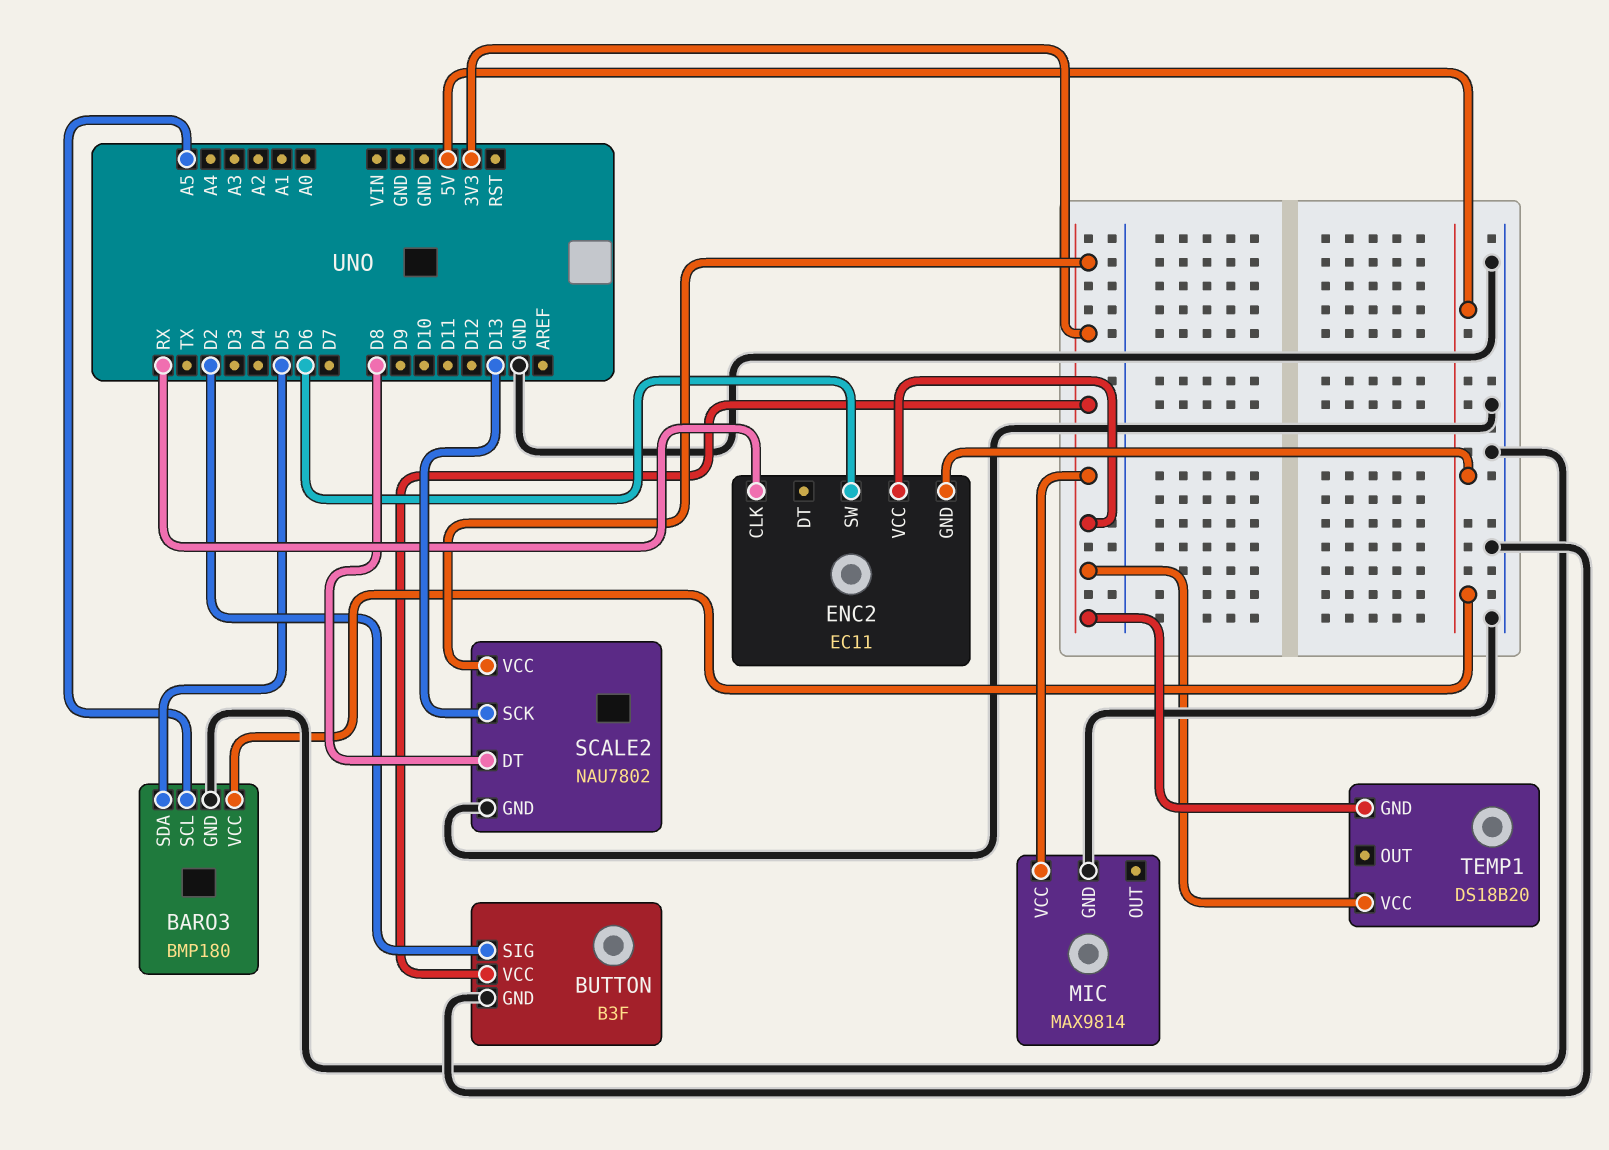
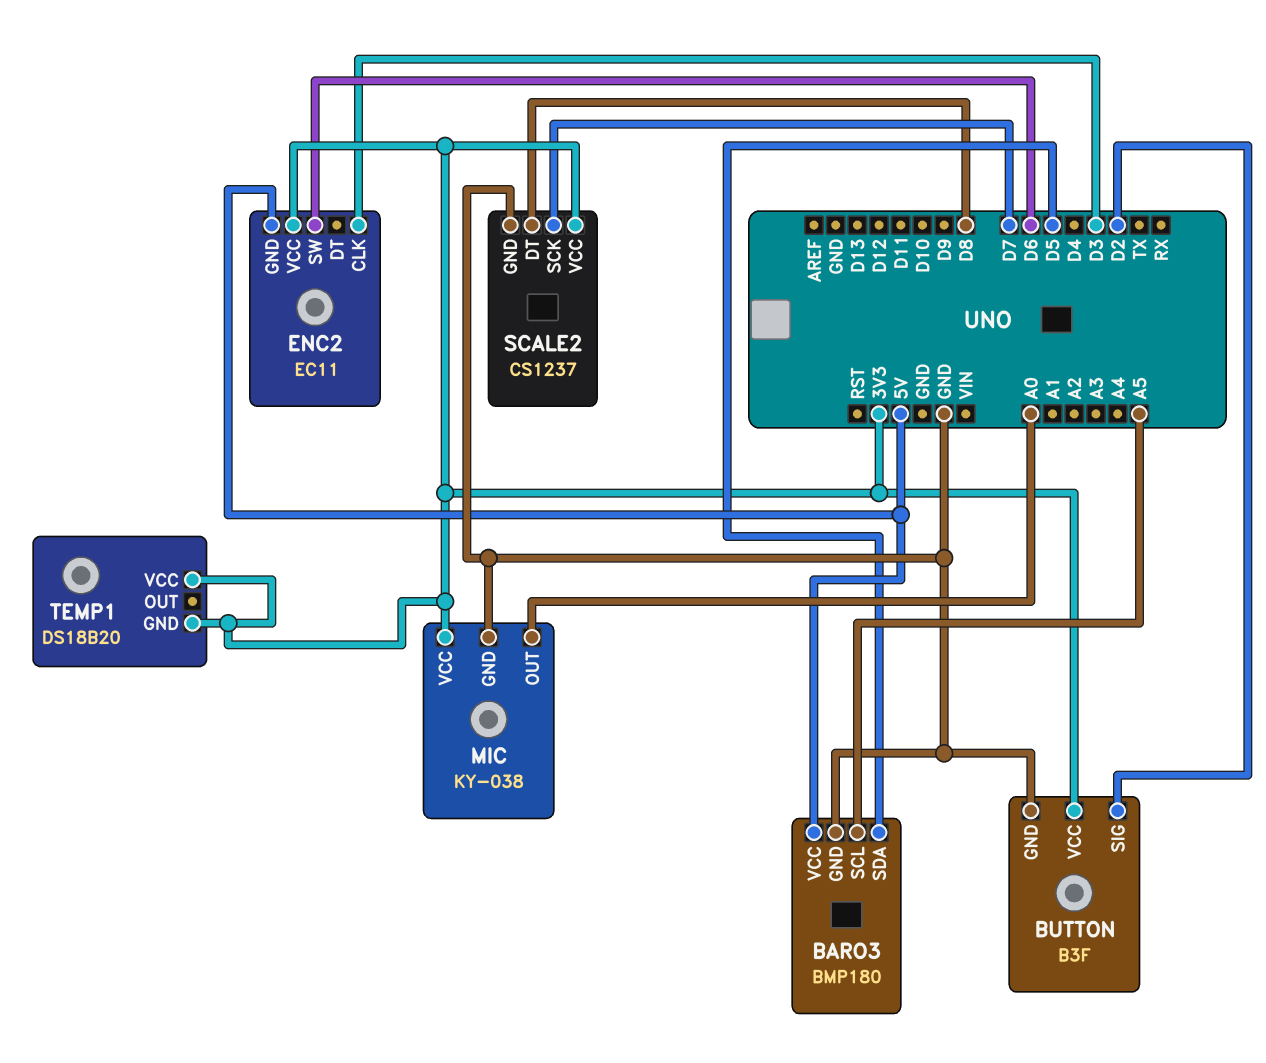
ENC2 pin CLK: RX -> D3
MIC: MAX9814 -> KY-038
MIC pin OUT: none -> A0
SCALE2: NAU7802 -> CS1237
SCALE2 pin SCK: D13 -> D7

